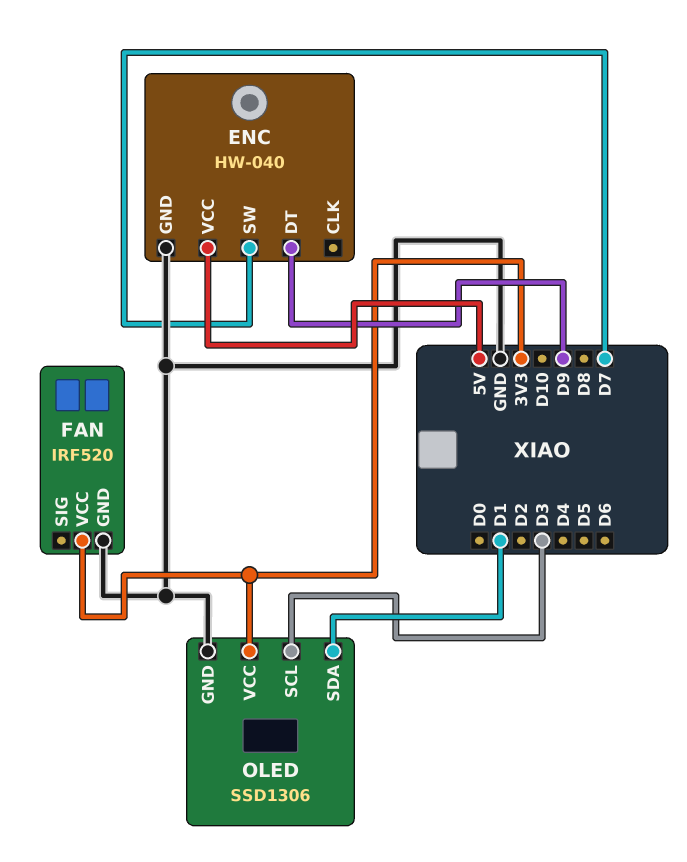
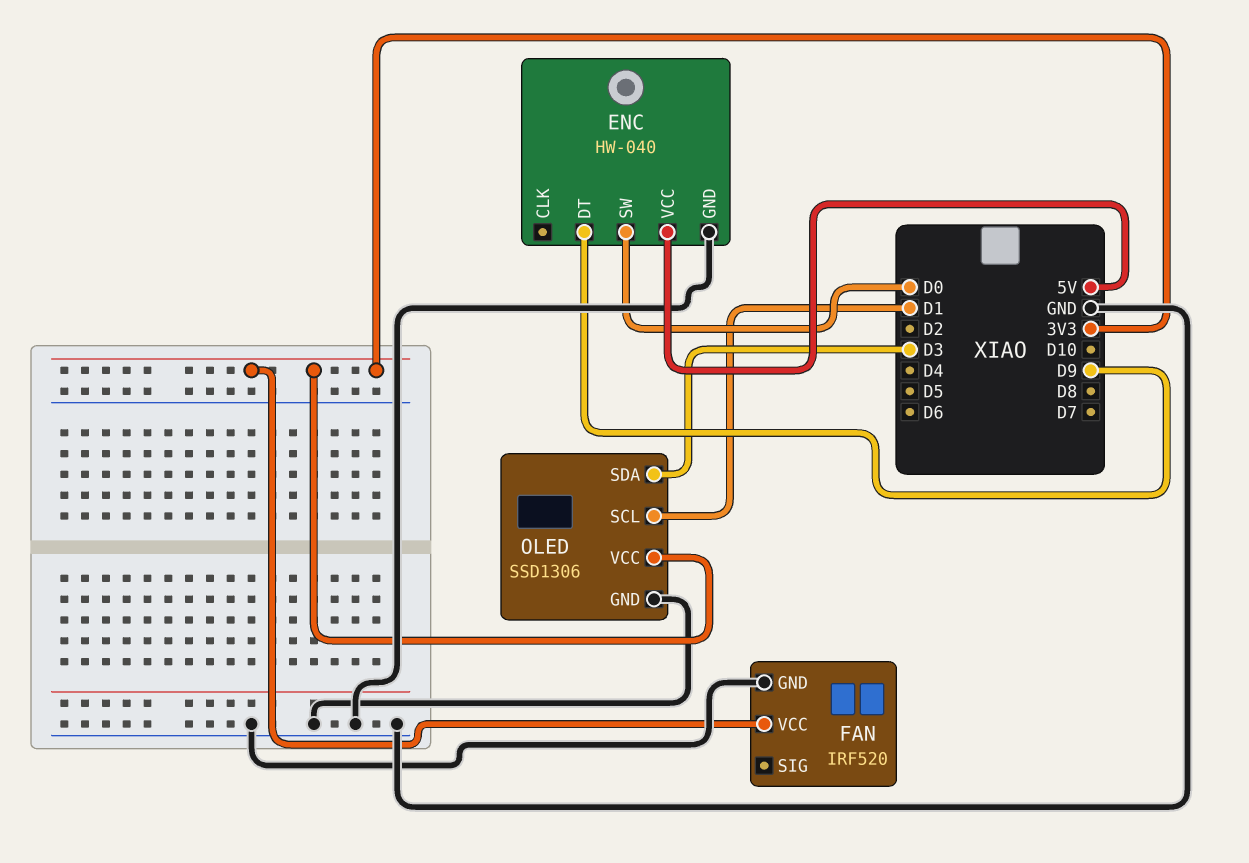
ENC pin SW: D7 -> D0
OLED pin SCL: D3 -> D1
OLED pin SDA: D1 -> D3

